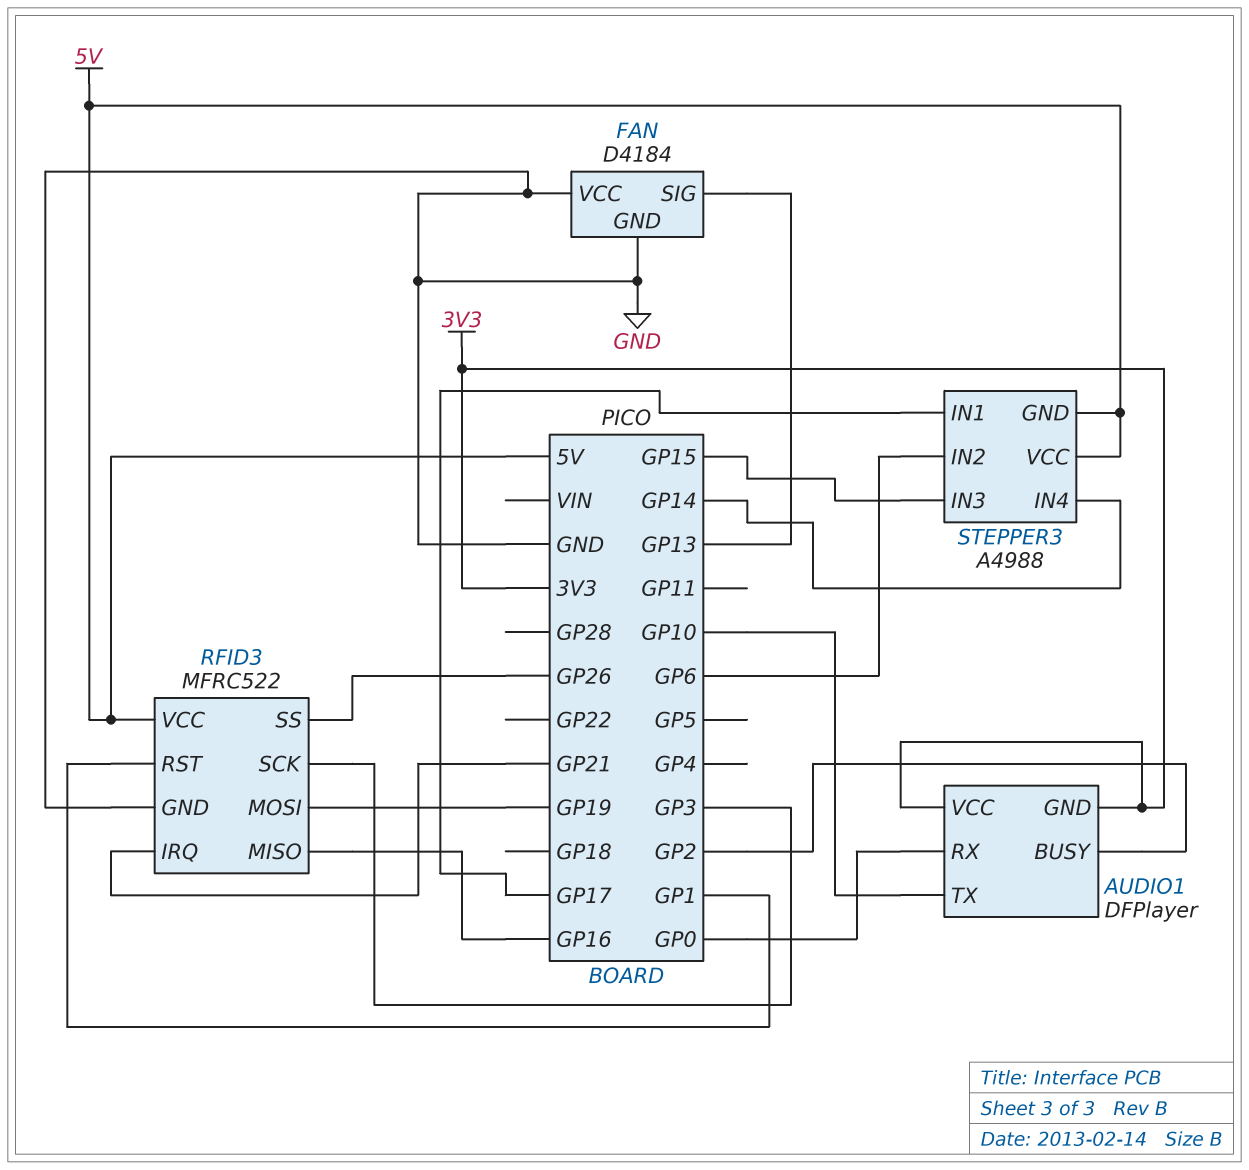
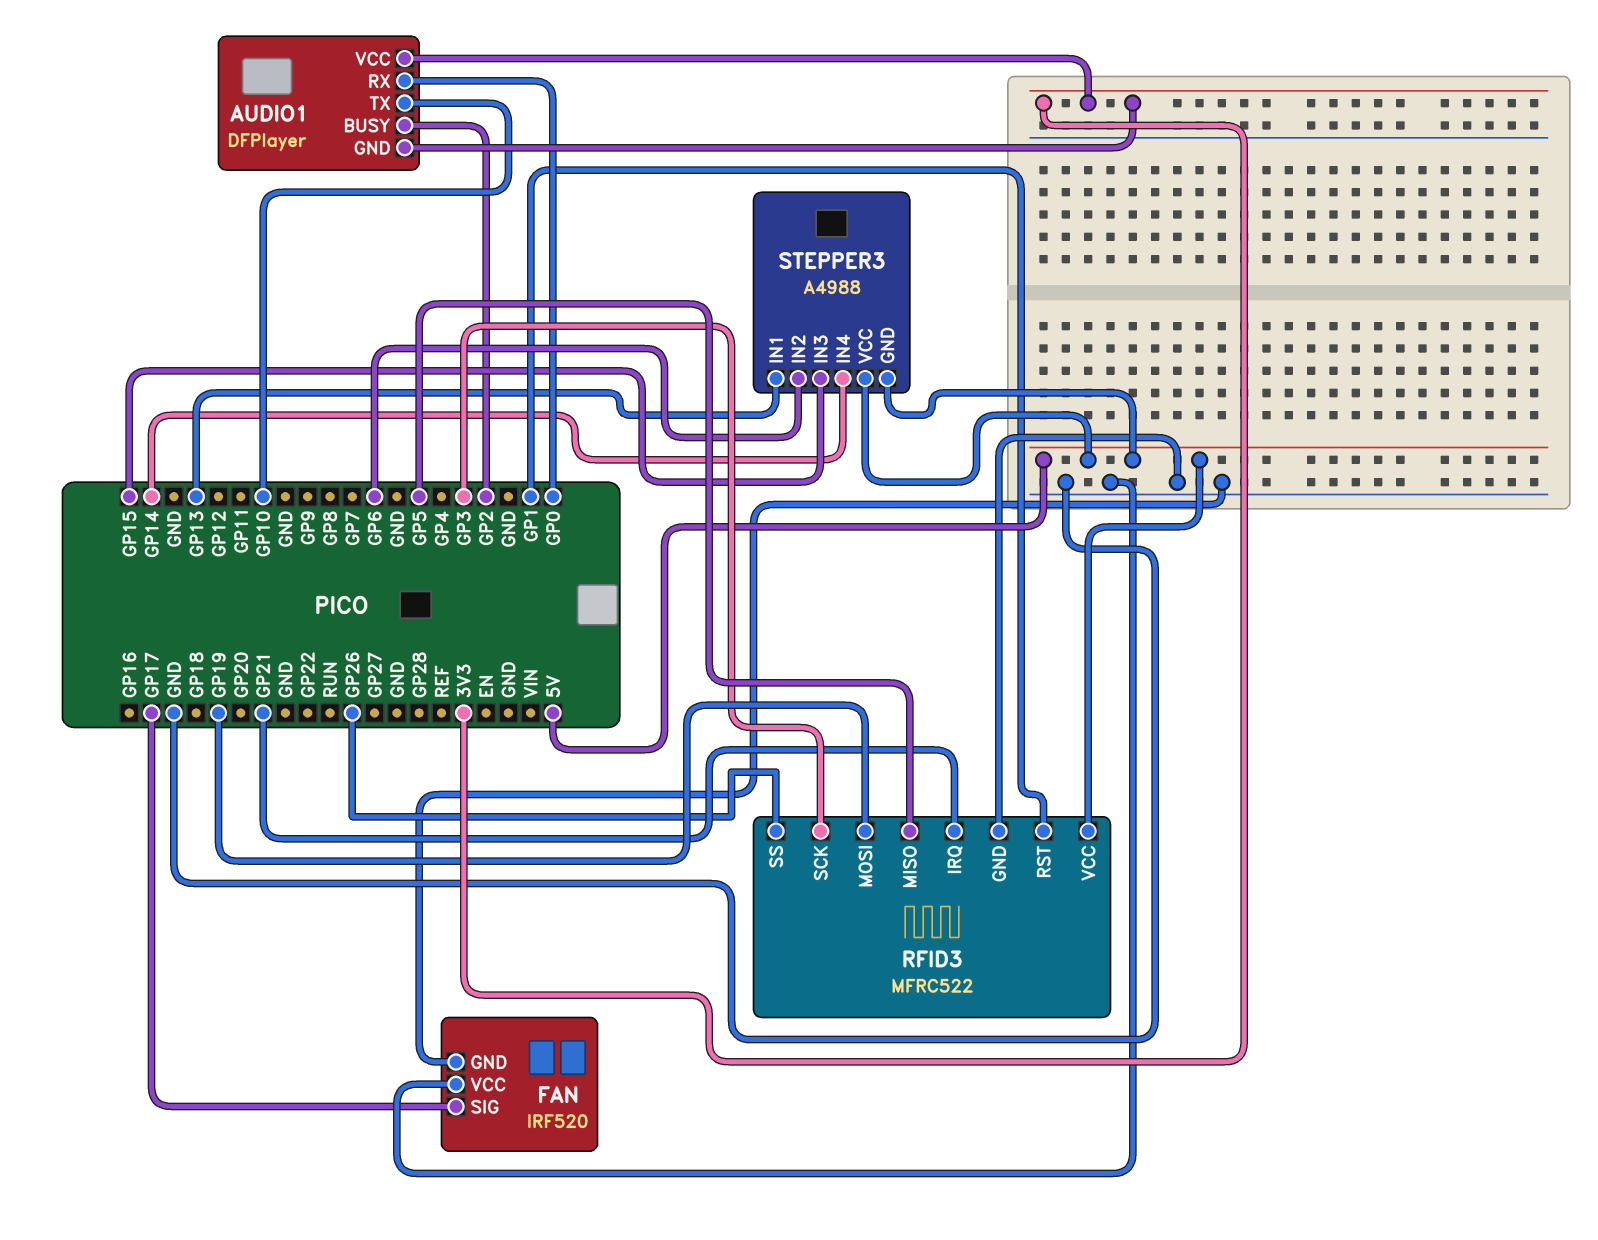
FAN: D4184 -> IRF520
FAN pin SIG: GP13 -> GP17
RFID3 pin MISO: GP16 -> GP5
STEPPER3 pin IN1: GP17 -> GP13

